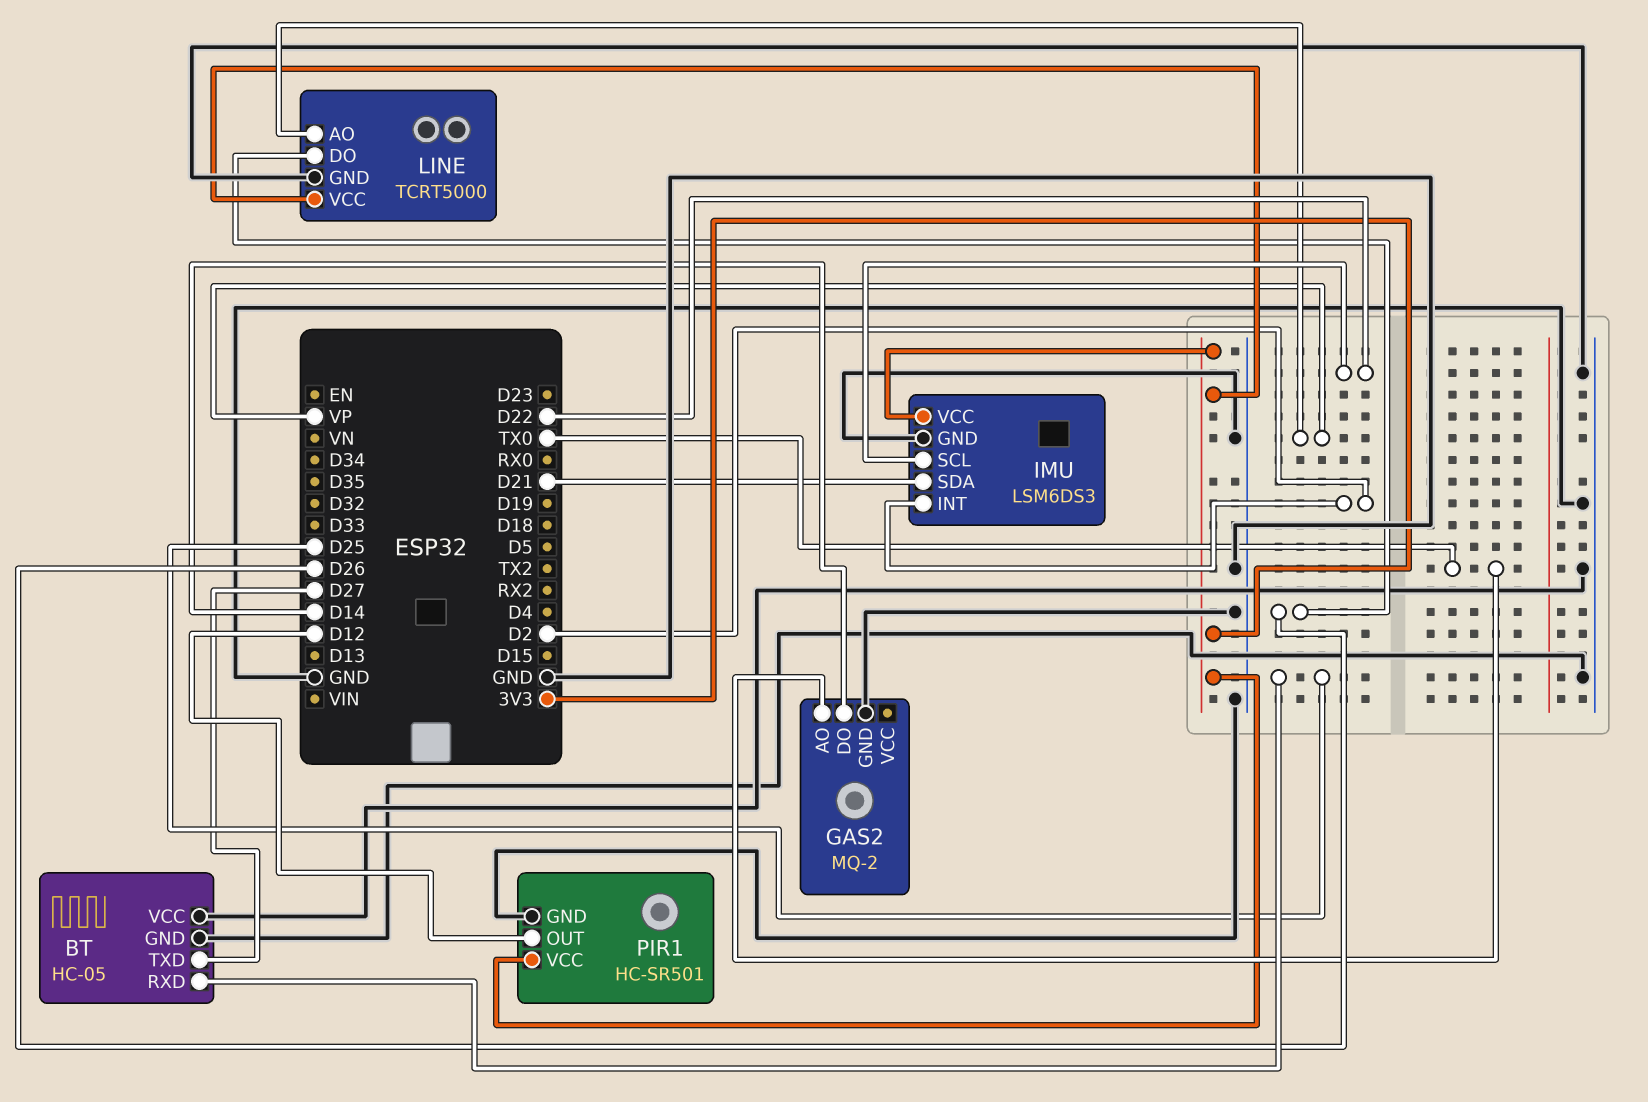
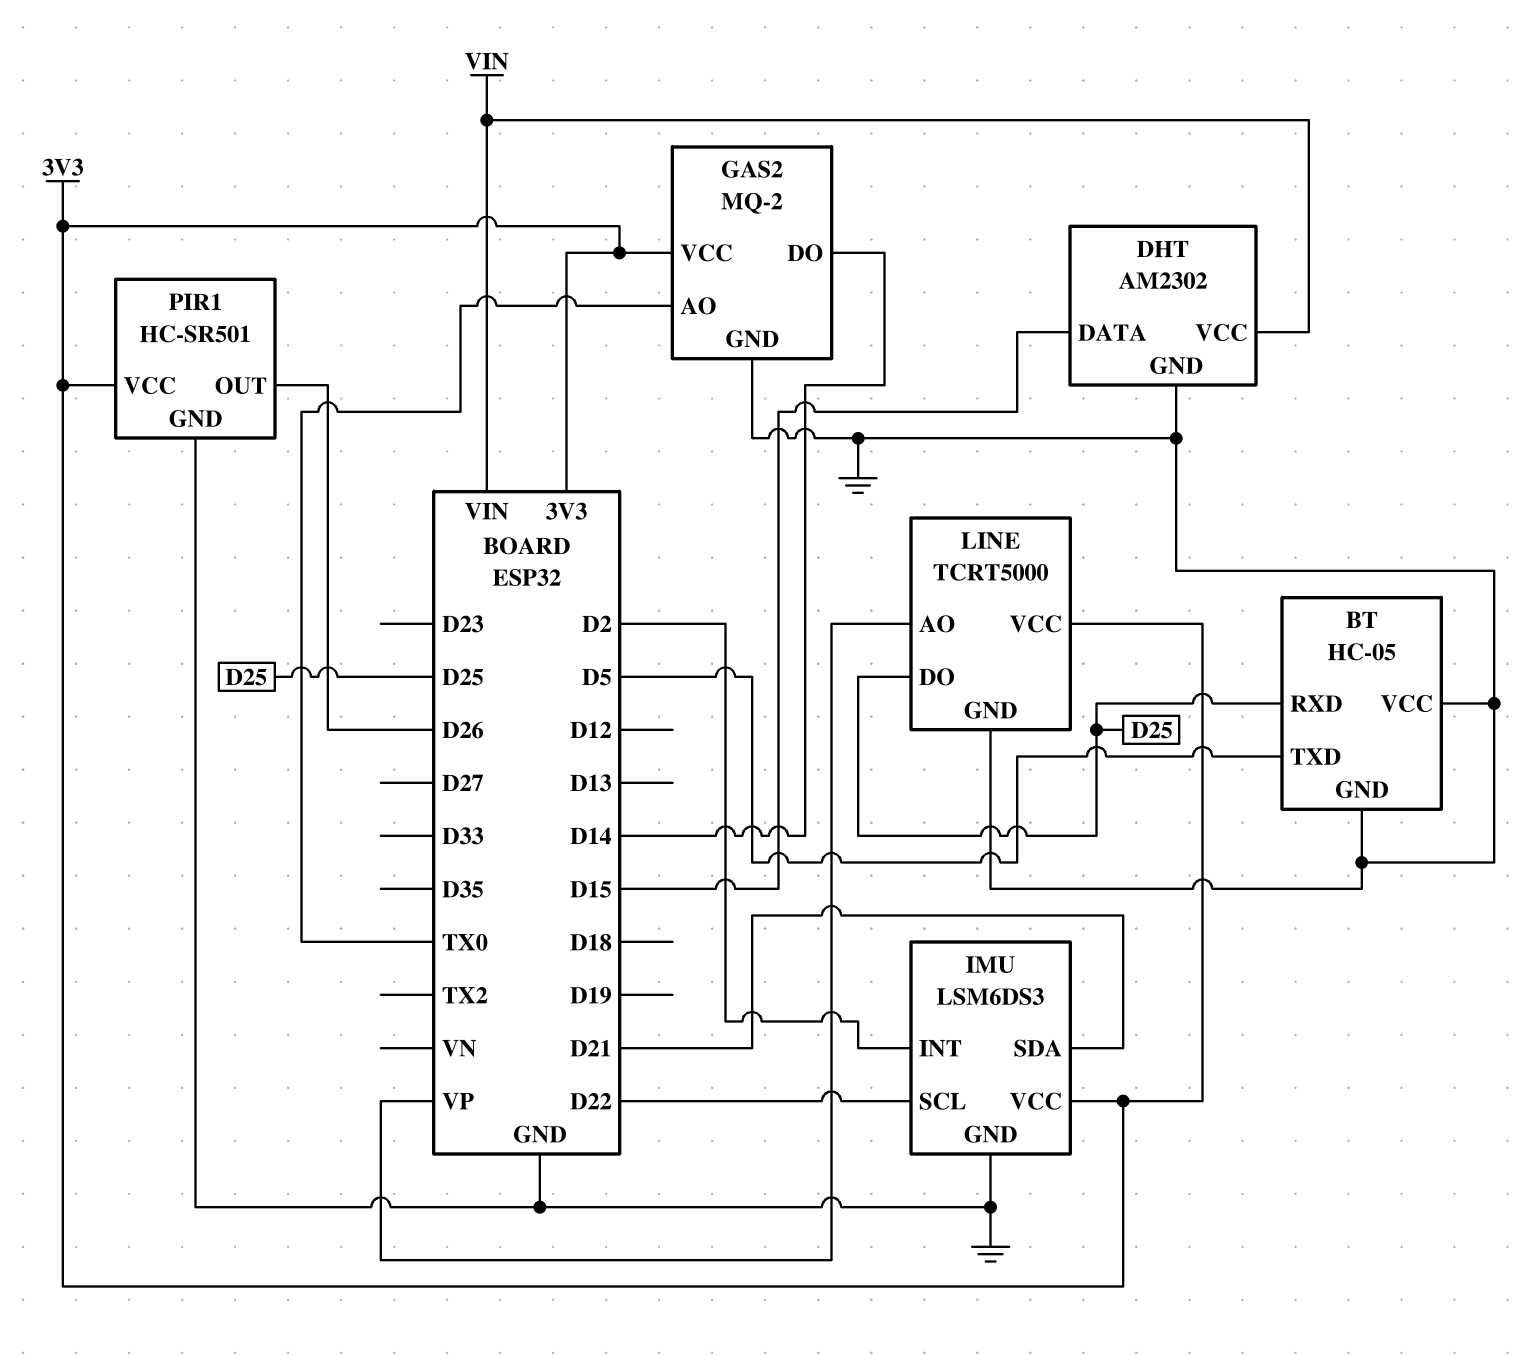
BT pin TXD: D27 -> D5
DHT: none -> AM2302
DHT pin DATA: none -> D15
DHT pin GND: none -> GND
DHT pin VCC: none -> VIN
GAS2 pin VCC: none -> 3V3
LINE pin DO: D26 -> D25
PIR1 pin OUT: D12 -> D26

